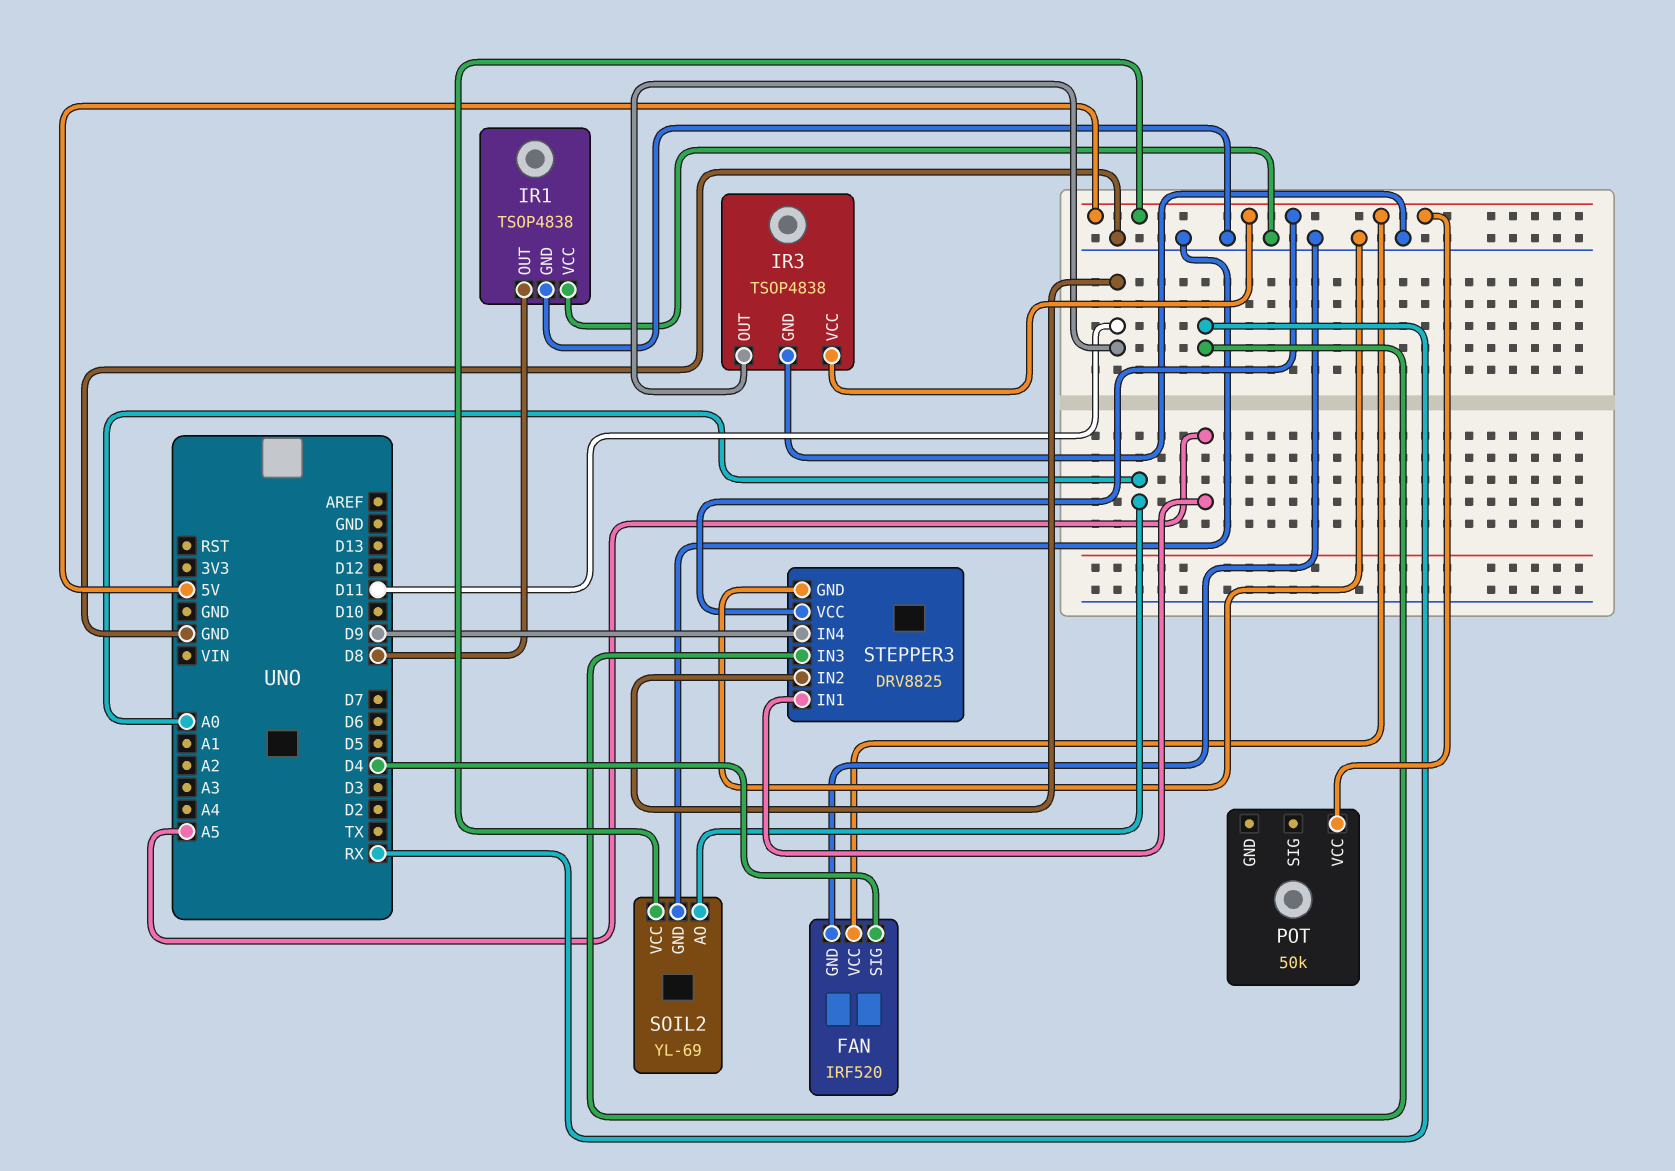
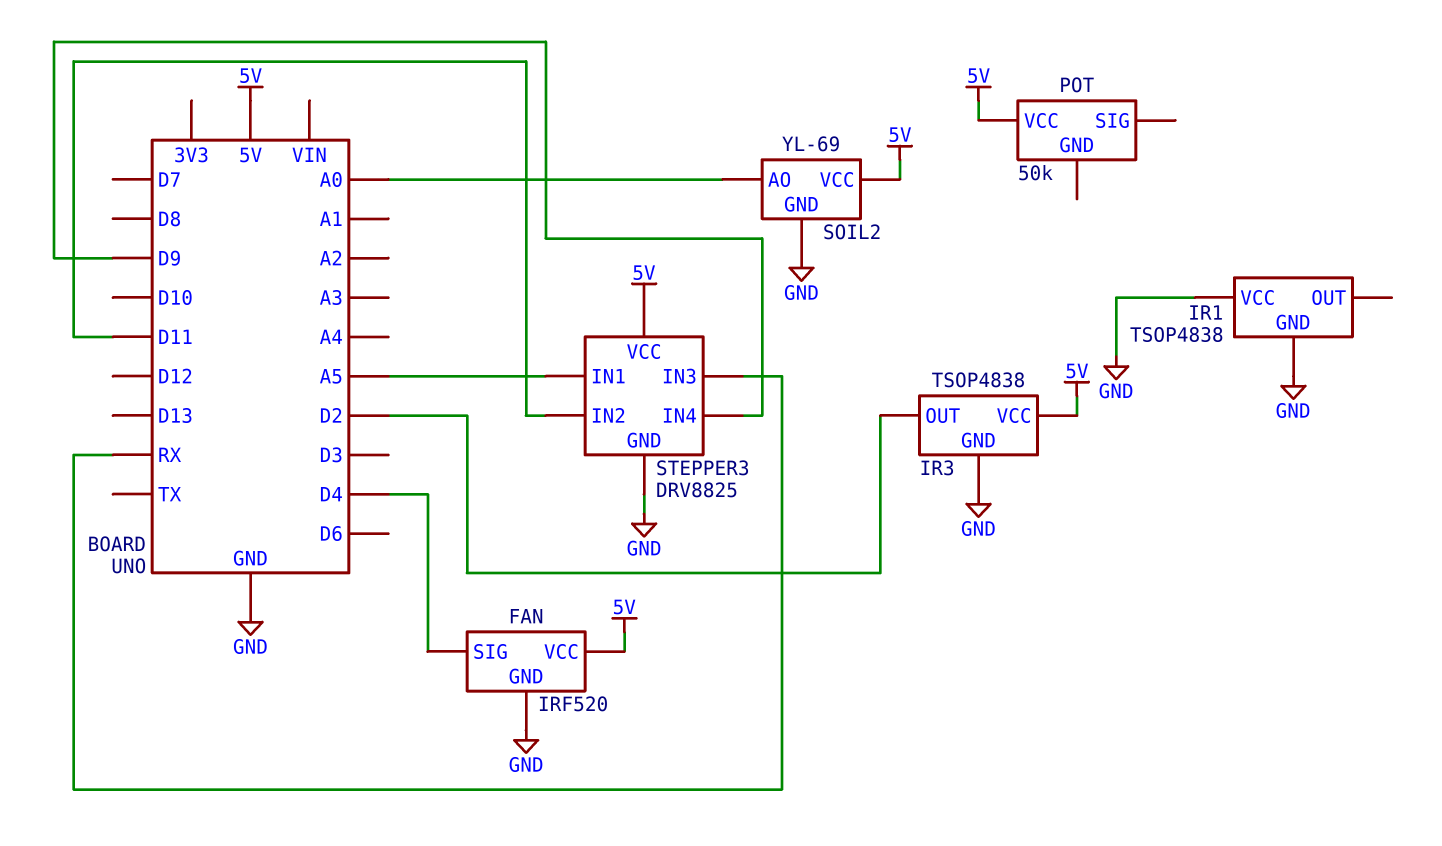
IR1 pin OUT: D8 -> none
IR3 pin OUT: D11 -> D2

